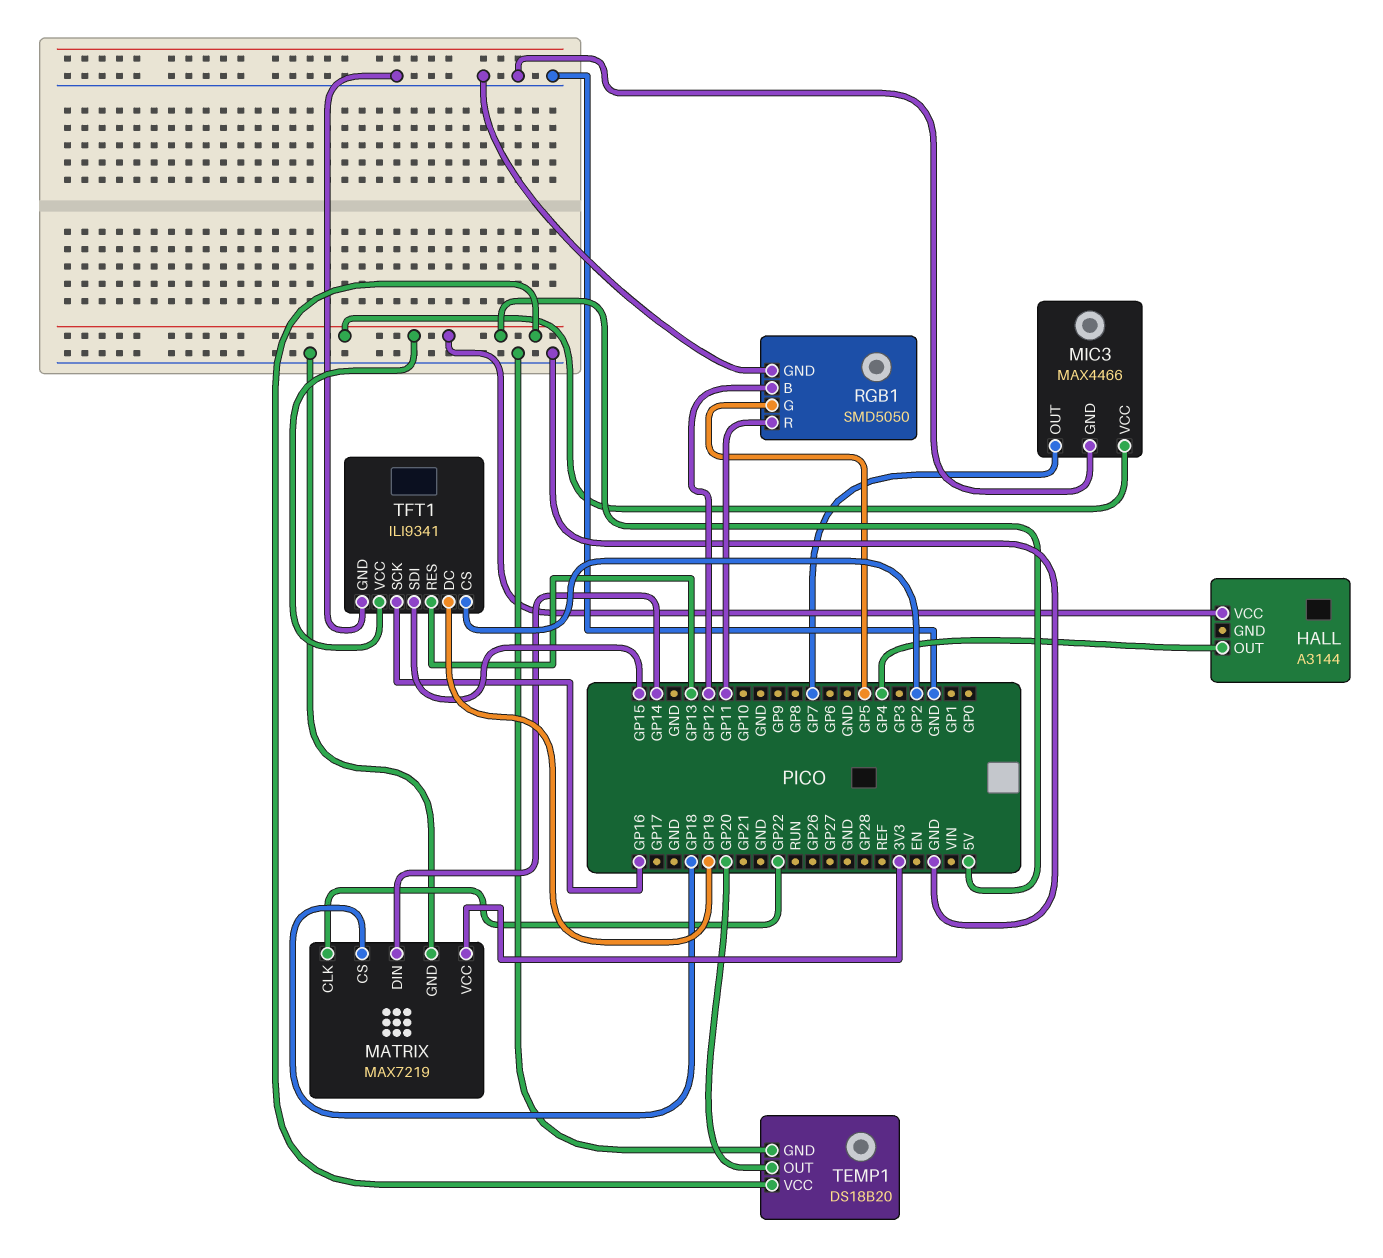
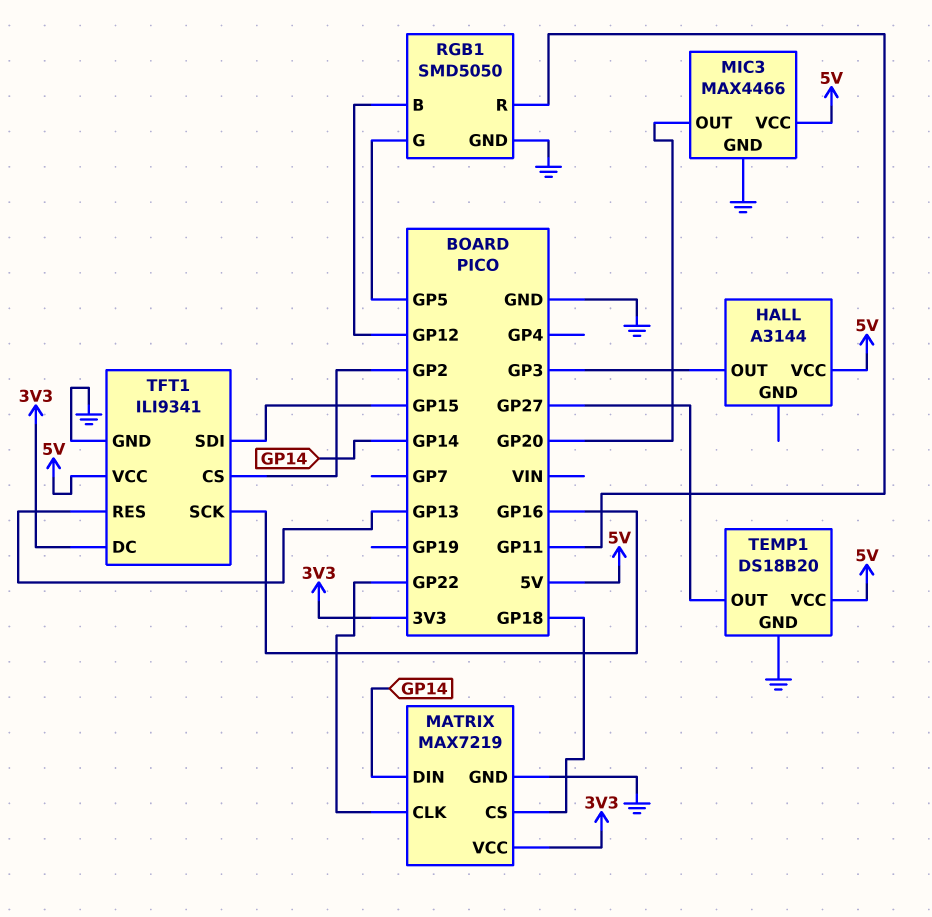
HALL pin OUT: GP4 -> GP3
MIC3 pin OUT: GP7 -> GP20
TEMP1 pin OUT: GP20 -> GP27
TFT1 pin DC: GP19 -> 3V3

